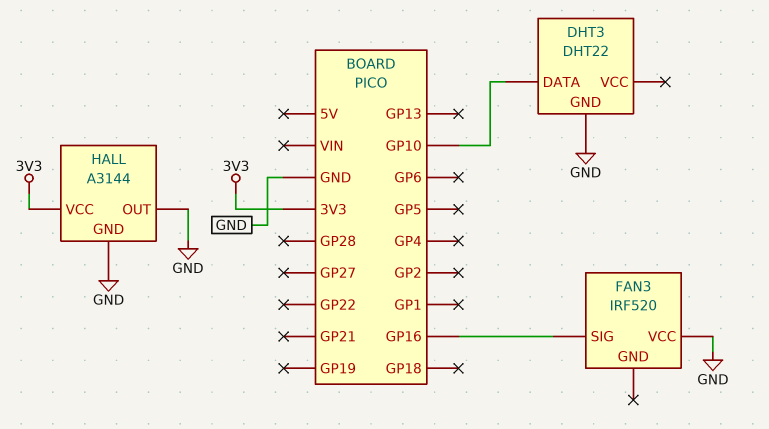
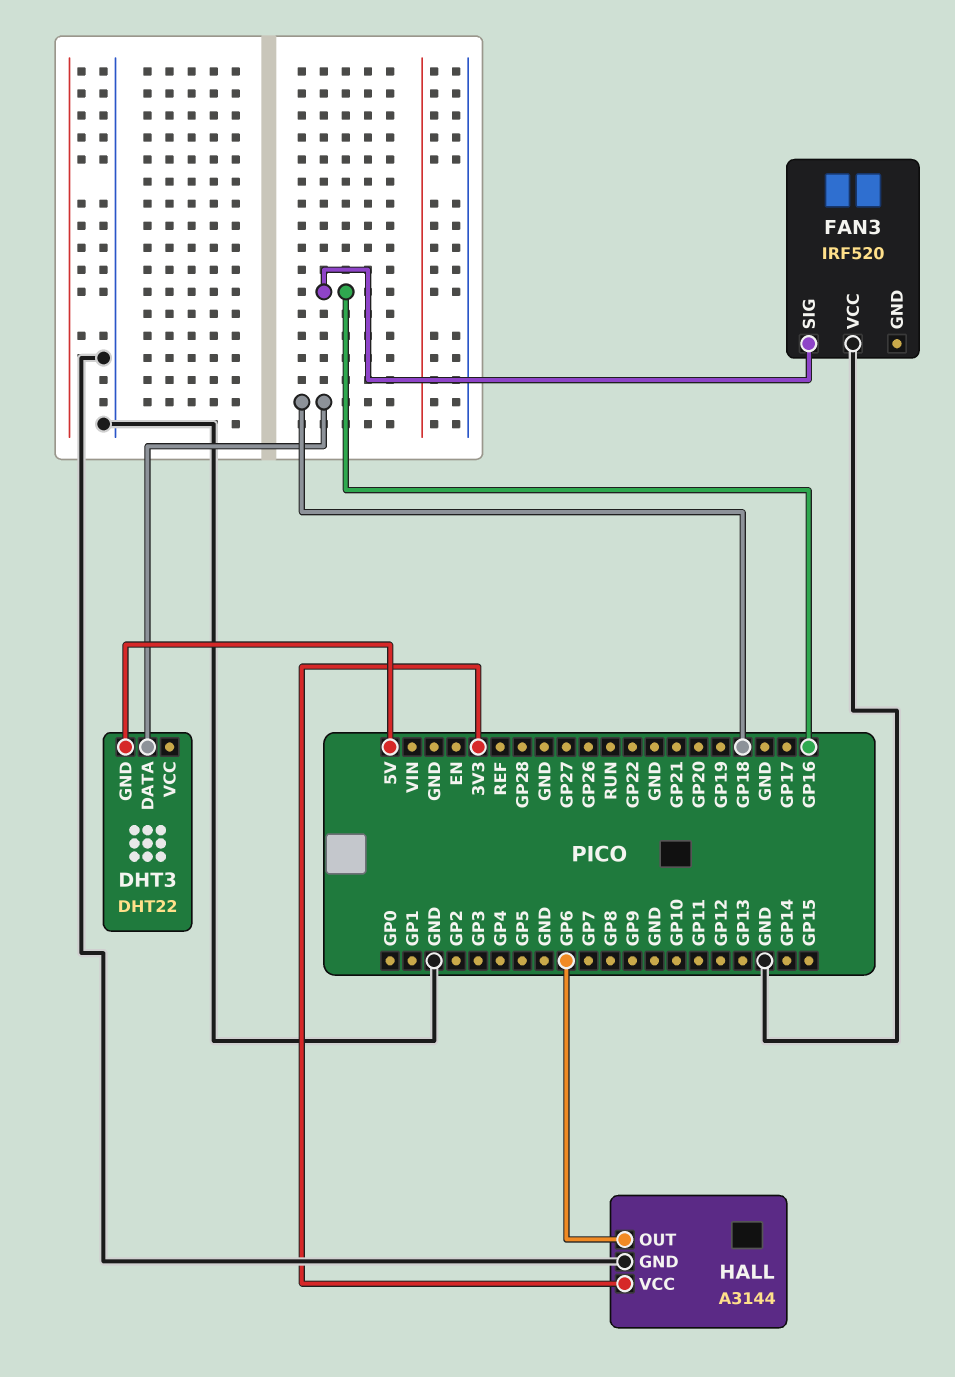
DHT3 pin DATA: GP10 -> GP18
DHT3 pin GND: GND -> 5V
HALL pin OUT: GND -> GP6

